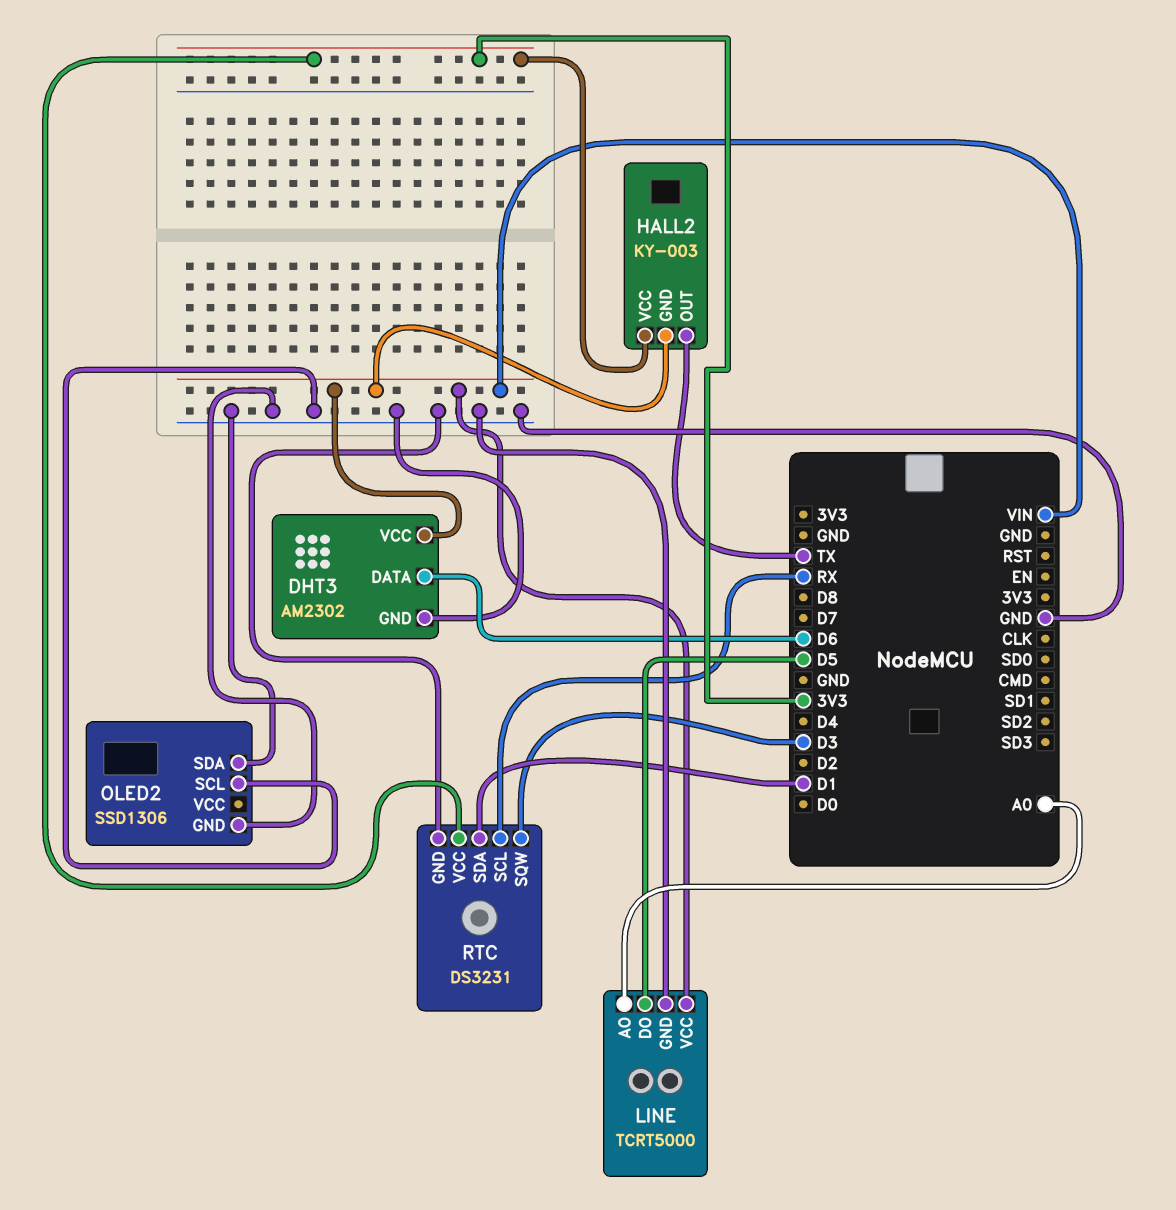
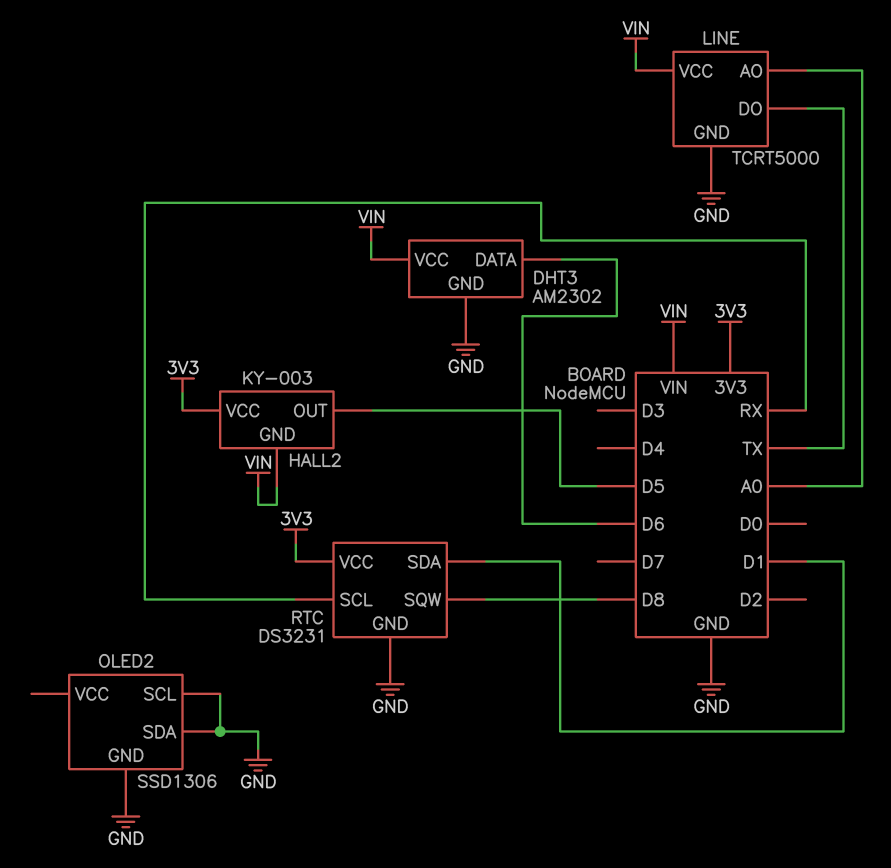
HALL2 pin OUT: TX -> D5
LINE pin DO: D5 -> TX
RTC pin SQW: D3 -> D8

